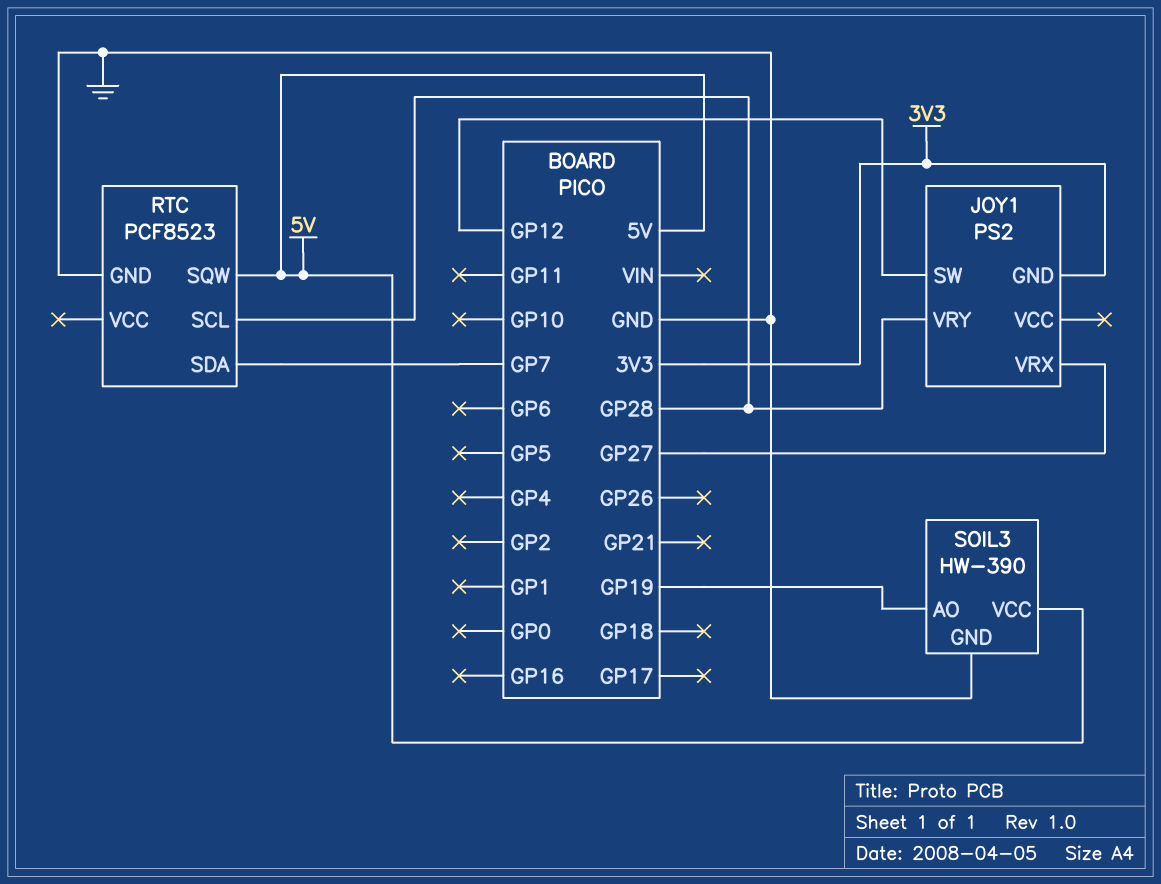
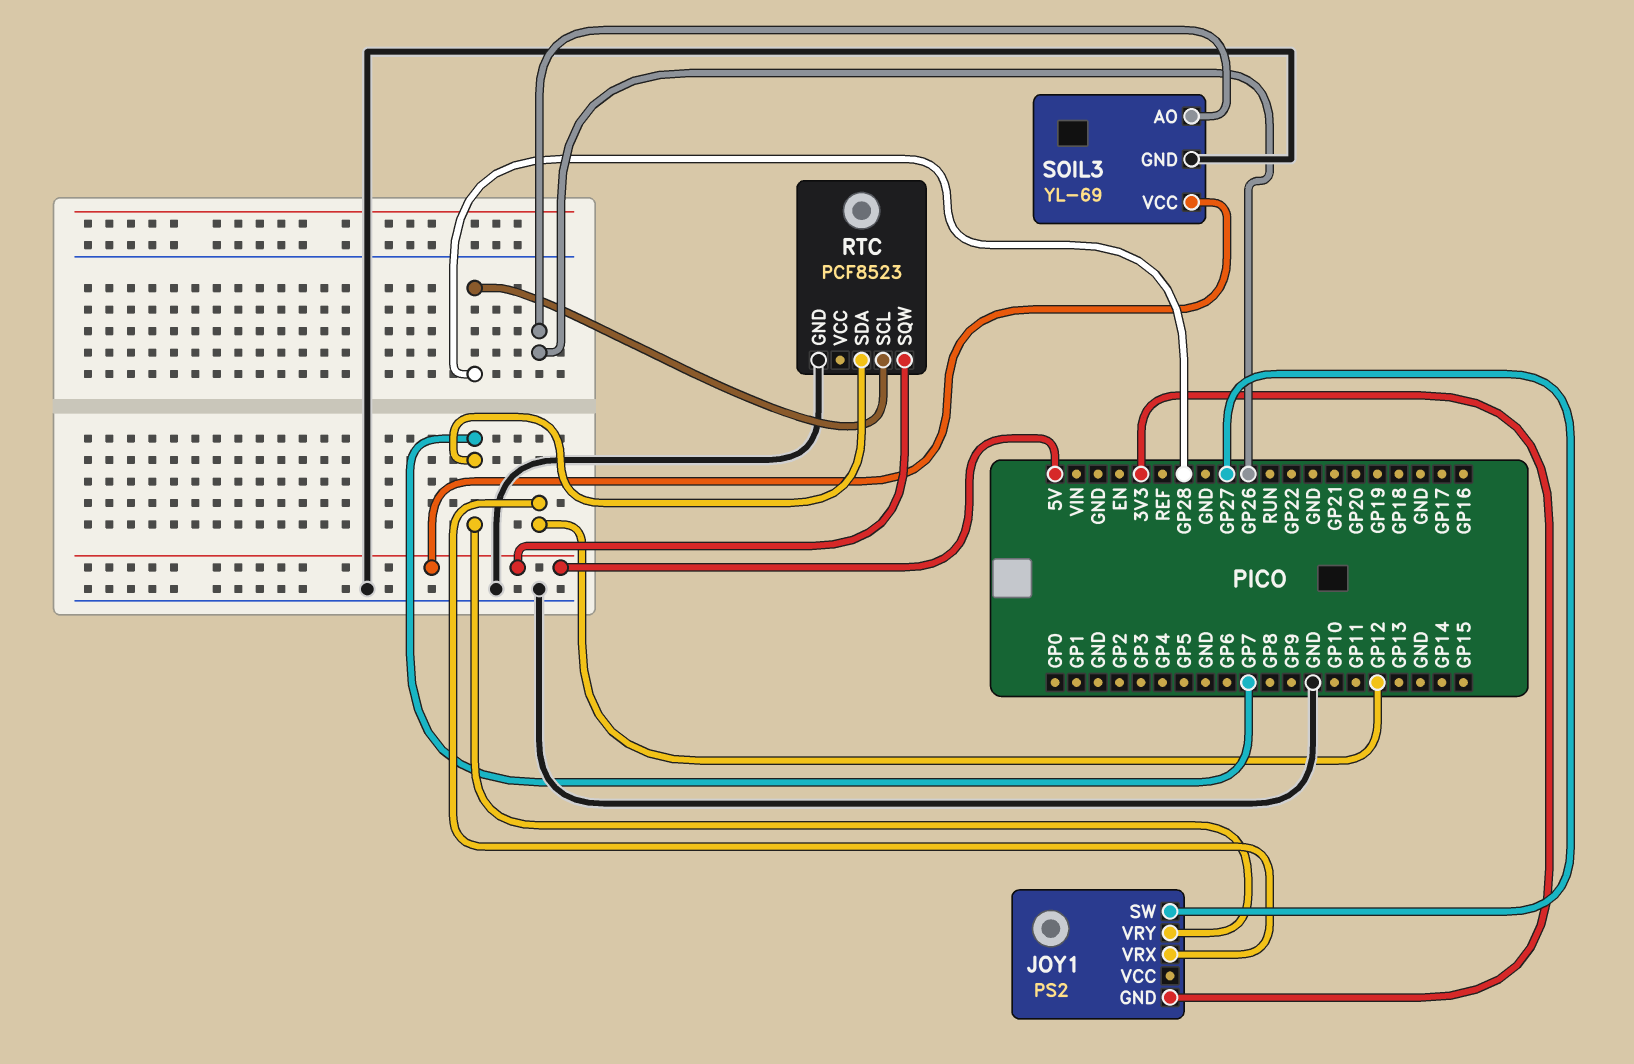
JOY1 pin SW: GP12 -> GP27
JOY1 pin VRX: GP27 -> GP12
JOY1 pin VRY: GP28 -> GP7
SOIL3: HW-390 -> YL-69
SOIL3 pin AO: GP19 -> GP26

